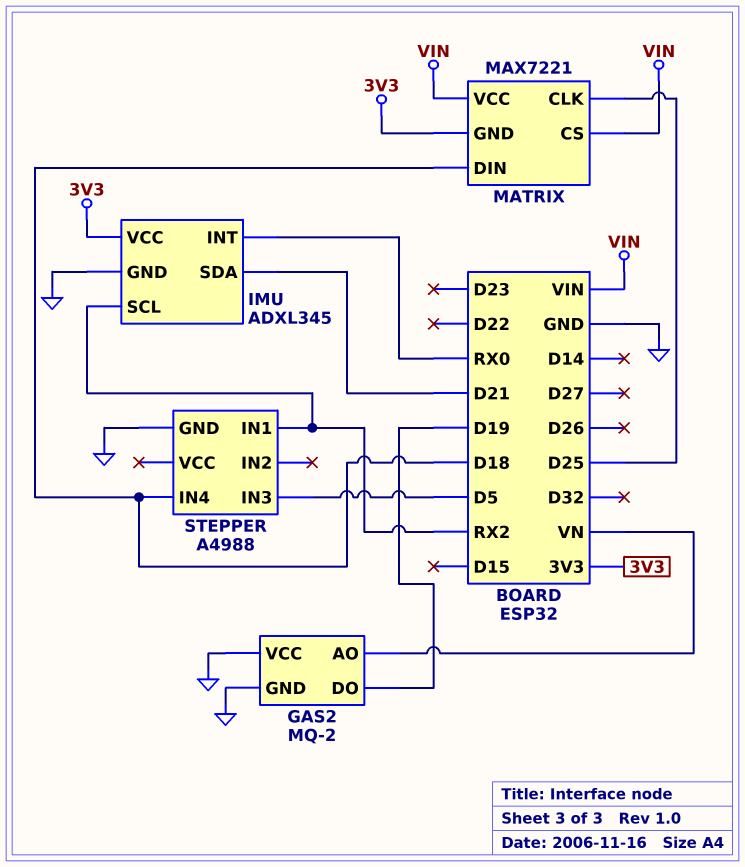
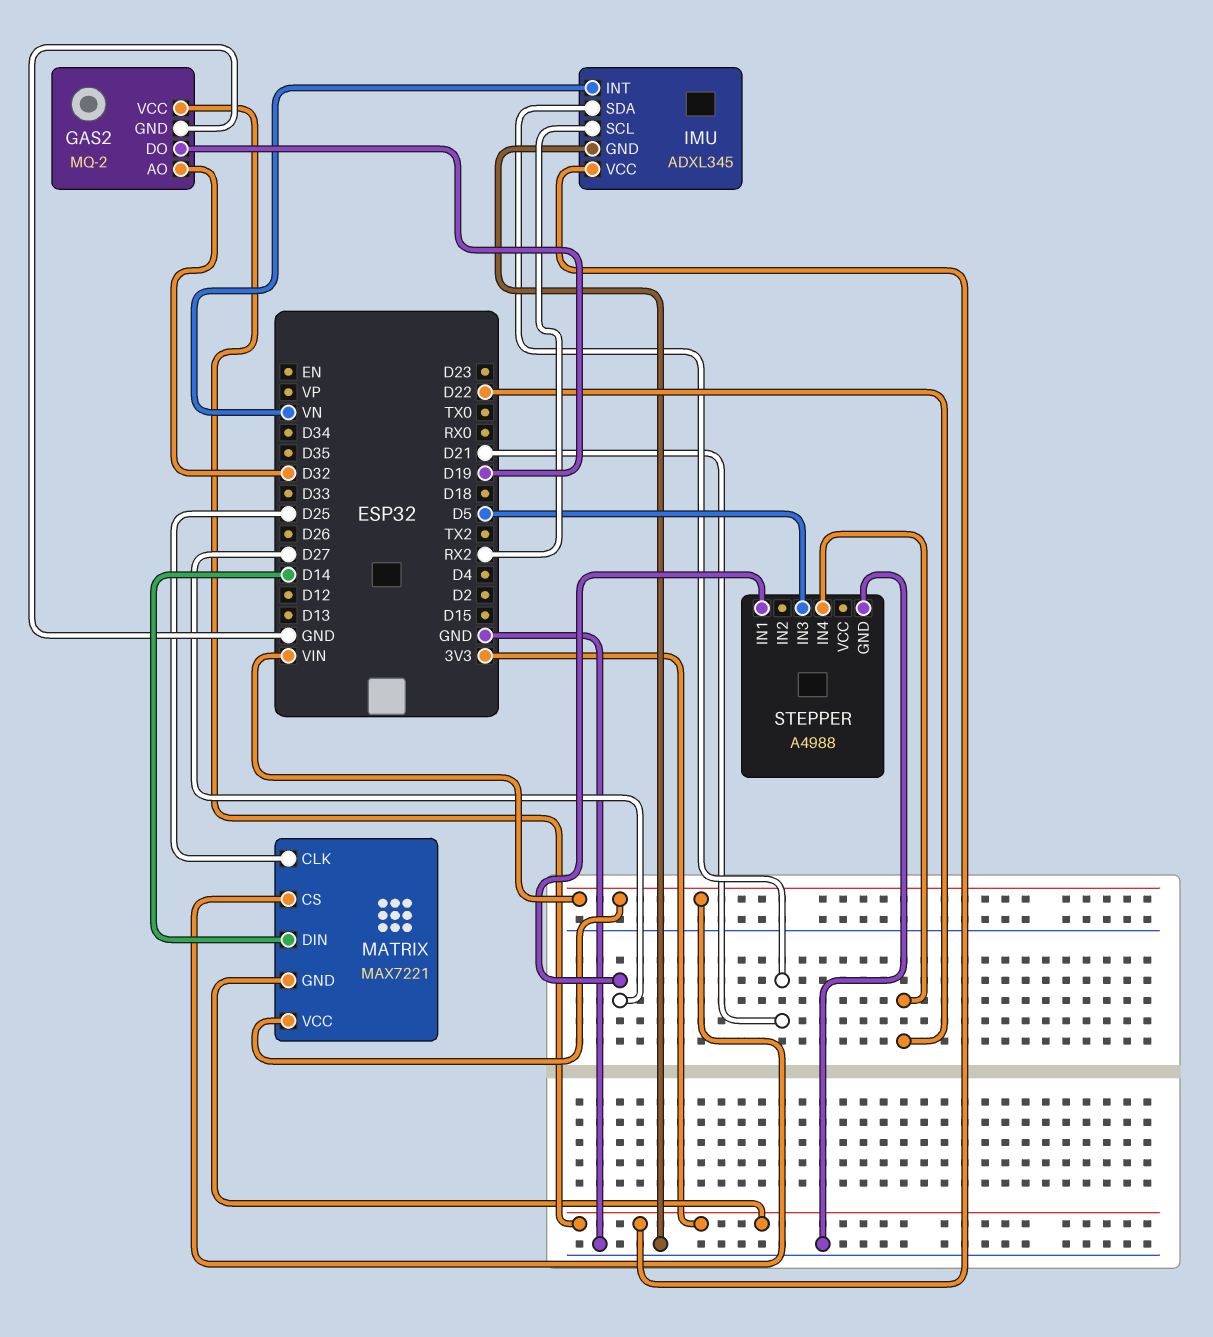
GAS2 pin AO: VN -> D32
GAS2 pin VCC: GND -> 3V3
IMU pin INT: RX0 -> VN
MATRIX pin DIN: D18 -> D14
STEPPER pin IN1: RX2 -> D27
STEPPER pin IN4: D18 -> D22

